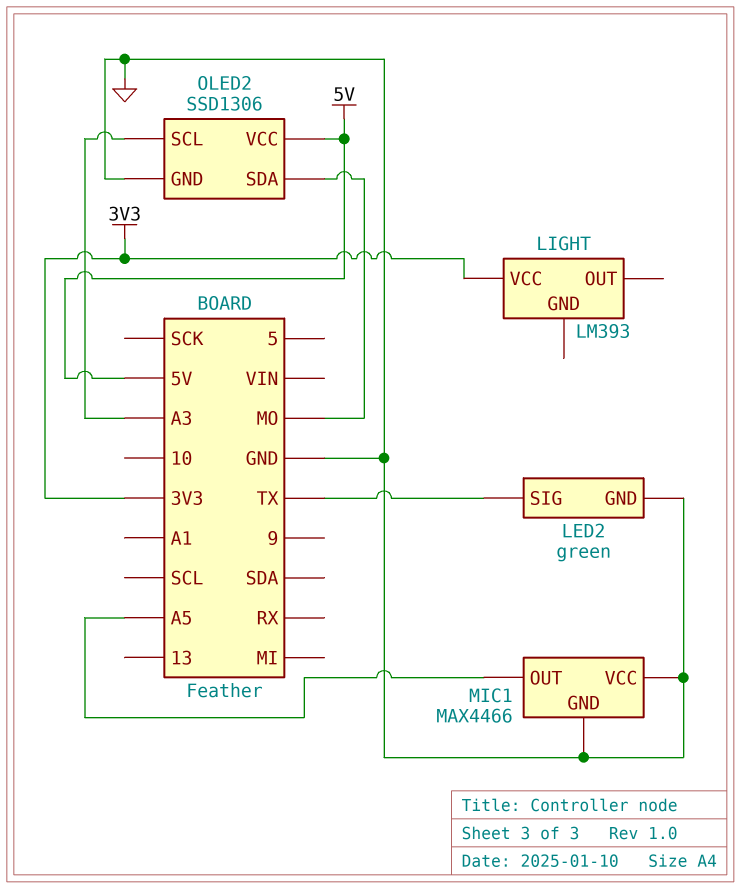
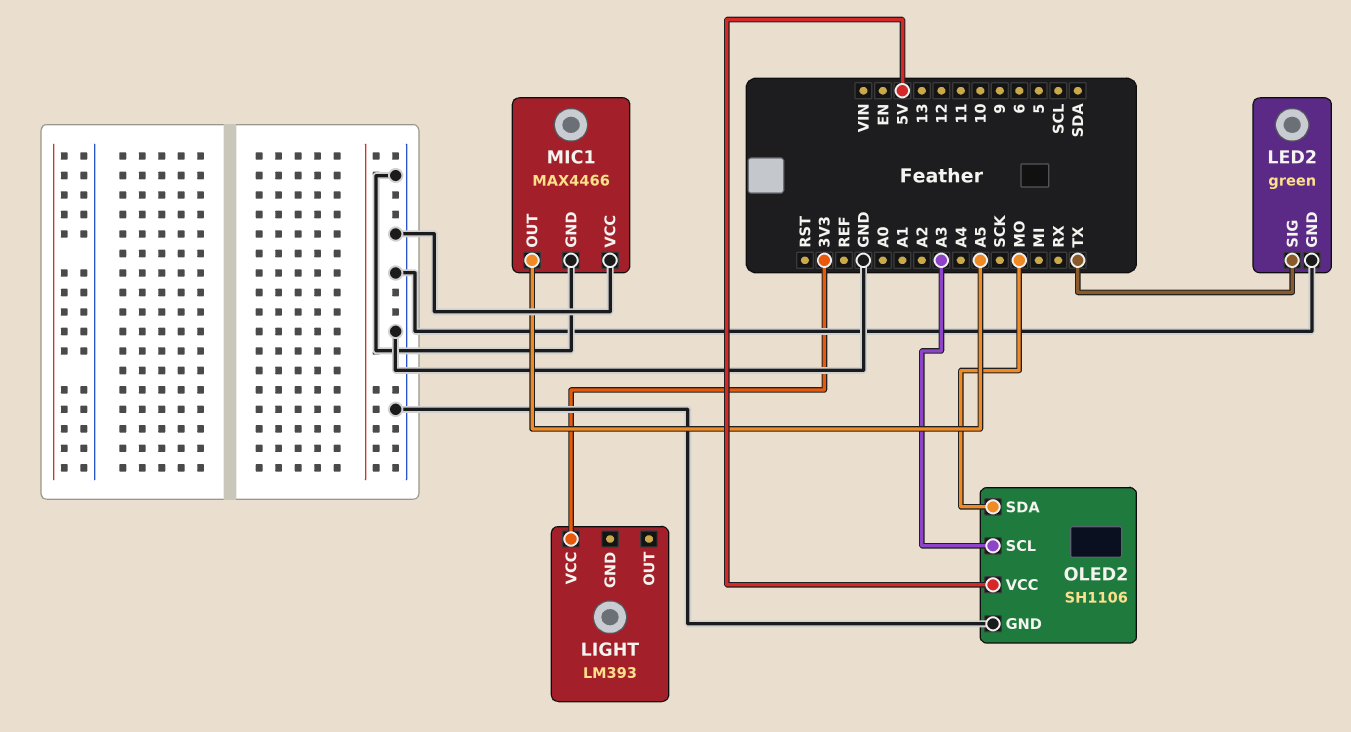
OLED2: SSD1306 -> SH1106

